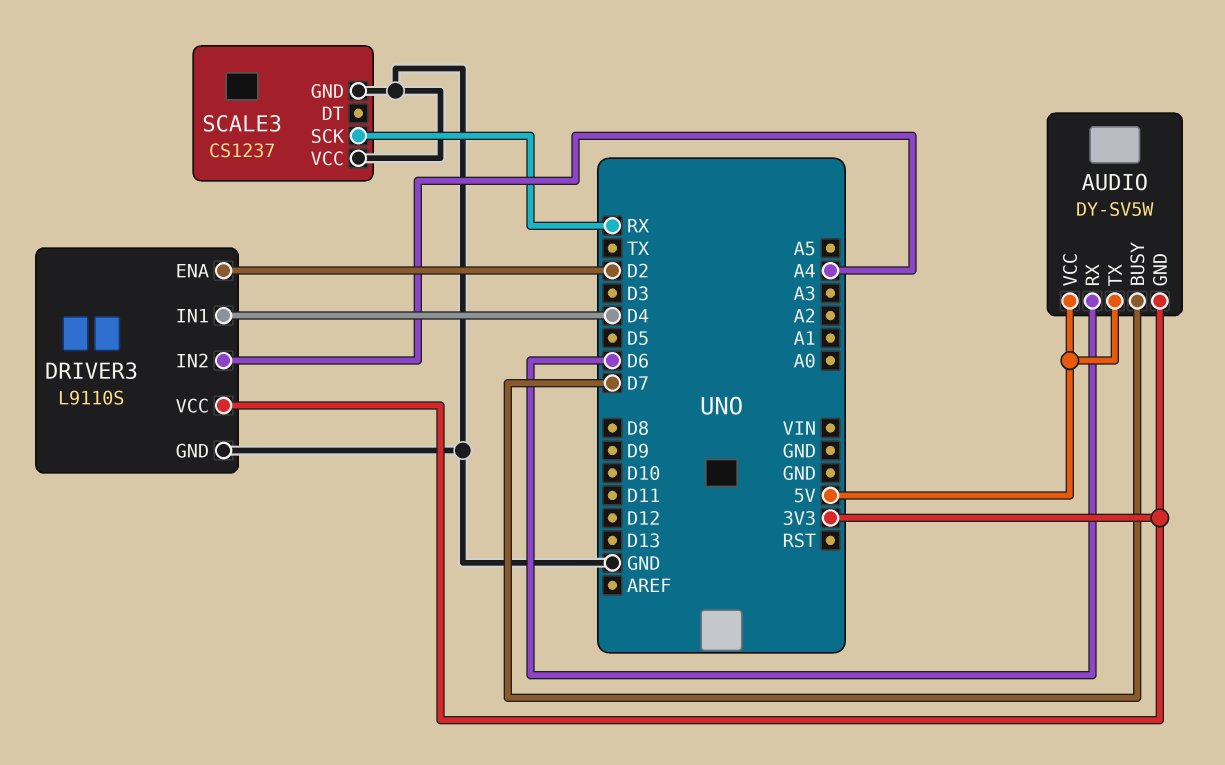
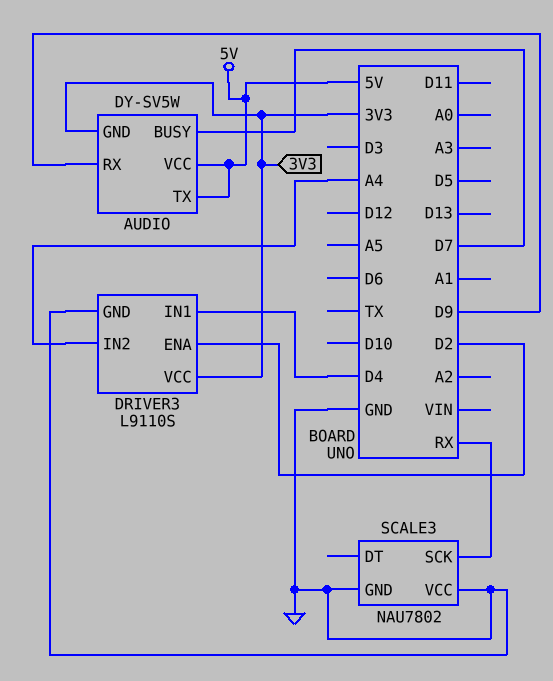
AUDIO pin RX: D6 -> D9
SCALE3: CS1237 -> NAU7802

